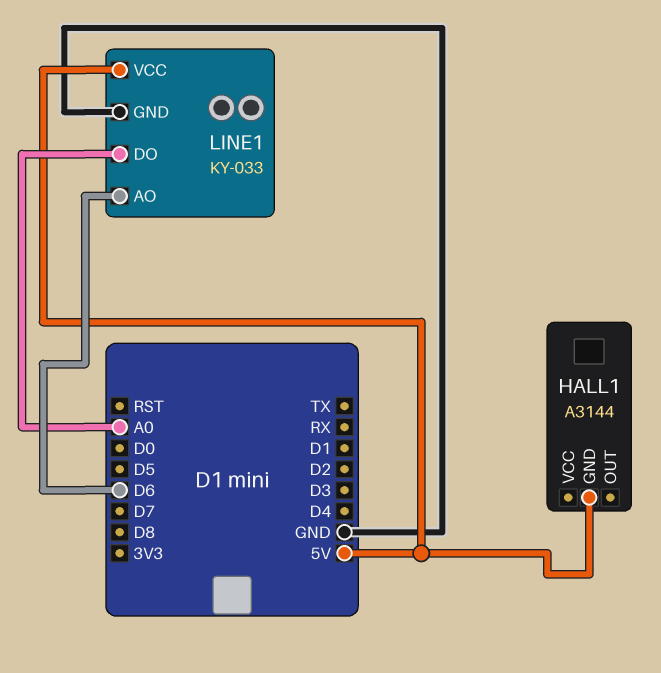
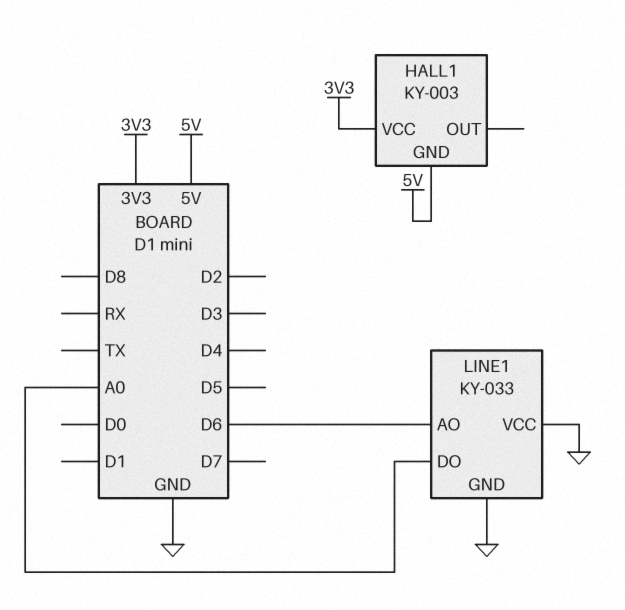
HALL1: A3144 -> KY-003
HALL1 pin VCC: none -> 3V3
LINE1 pin VCC: 5V -> GND

